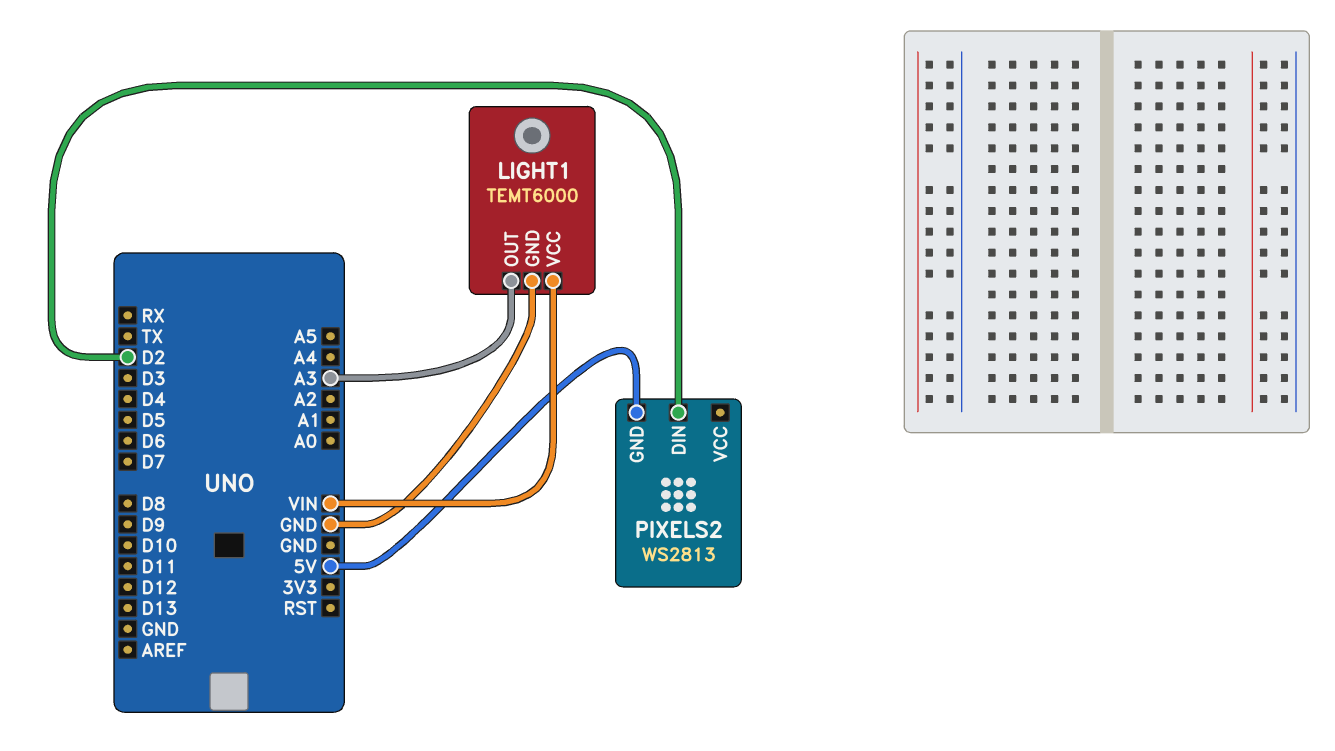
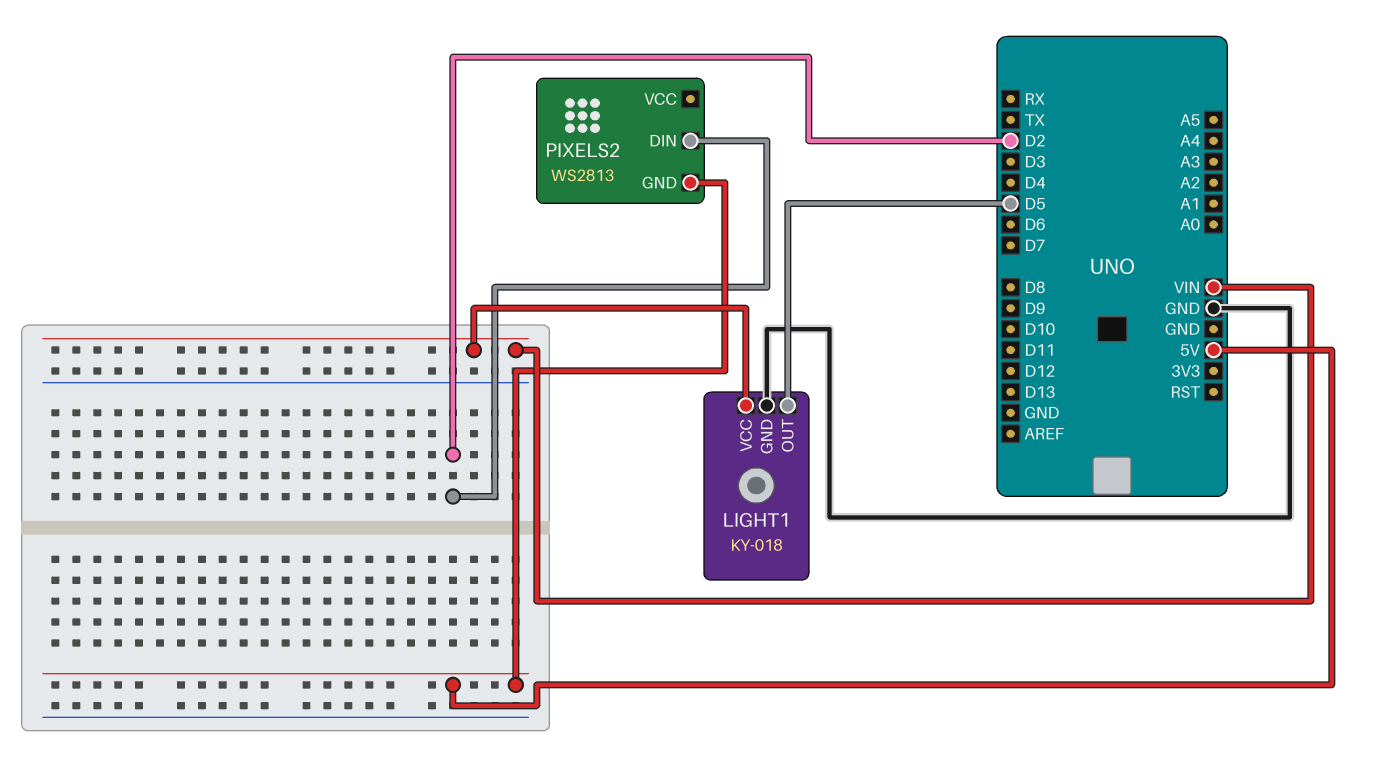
LIGHT1: TEMT6000 -> KY-018
LIGHT1 pin OUT: A3 -> D5

